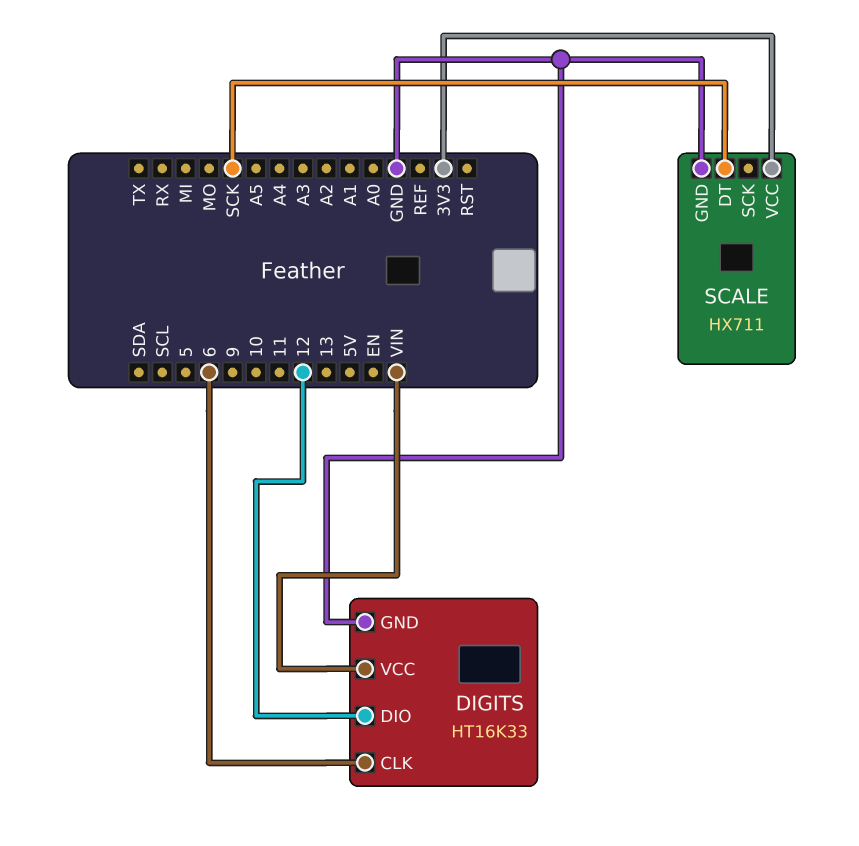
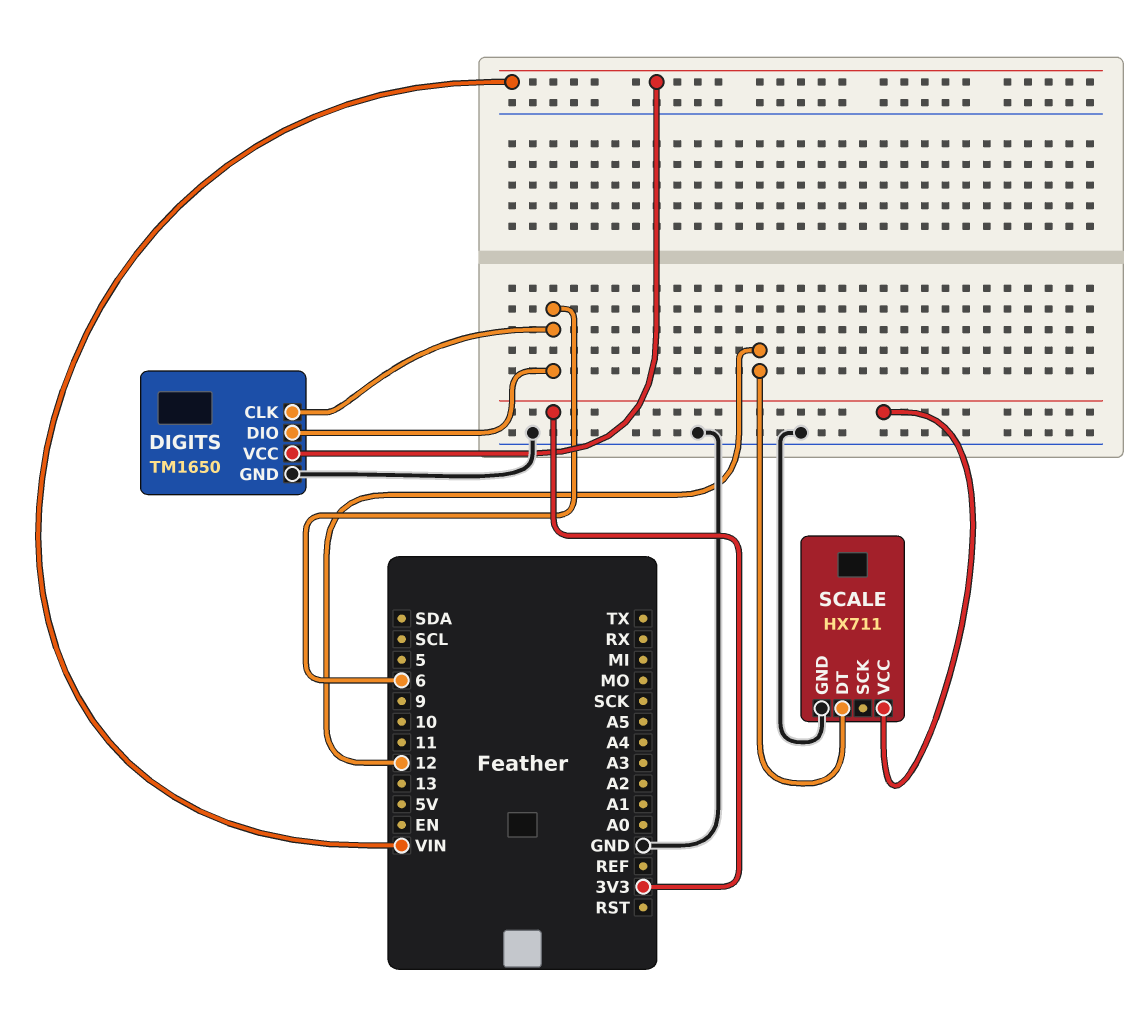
DIGITS: HT16K33 -> TM1650
DIGITS pin DIO: 12 -> 6
SCALE pin DT: SCK -> 12

